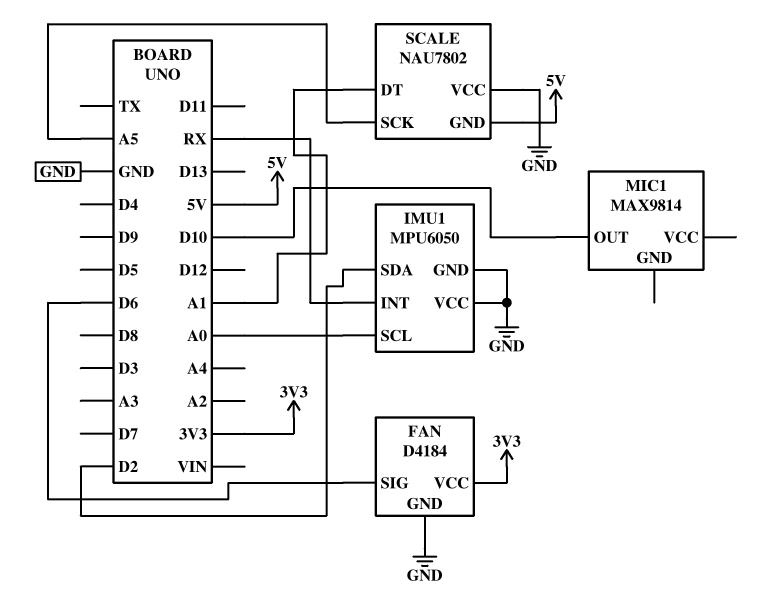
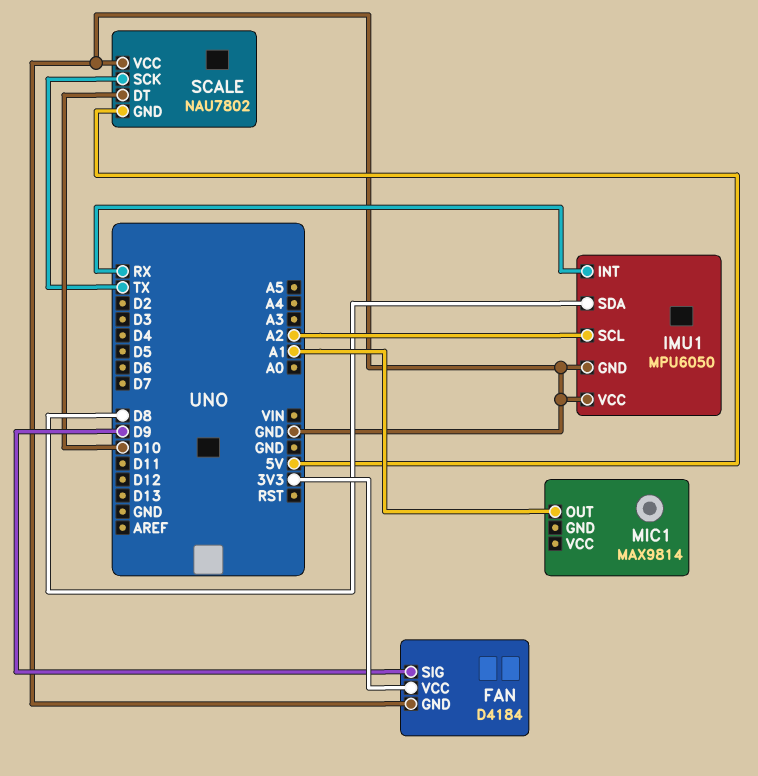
FAN pin SIG: D6 -> D9
IMU1 pin SCL: A0 -> A2
IMU1 pin SDA: D2 -> D8
MIC1 pin OUT: D10 -> A1
SCALE pin DT: A1 -> D10
SCALE pin SCK: A5 -> TX

